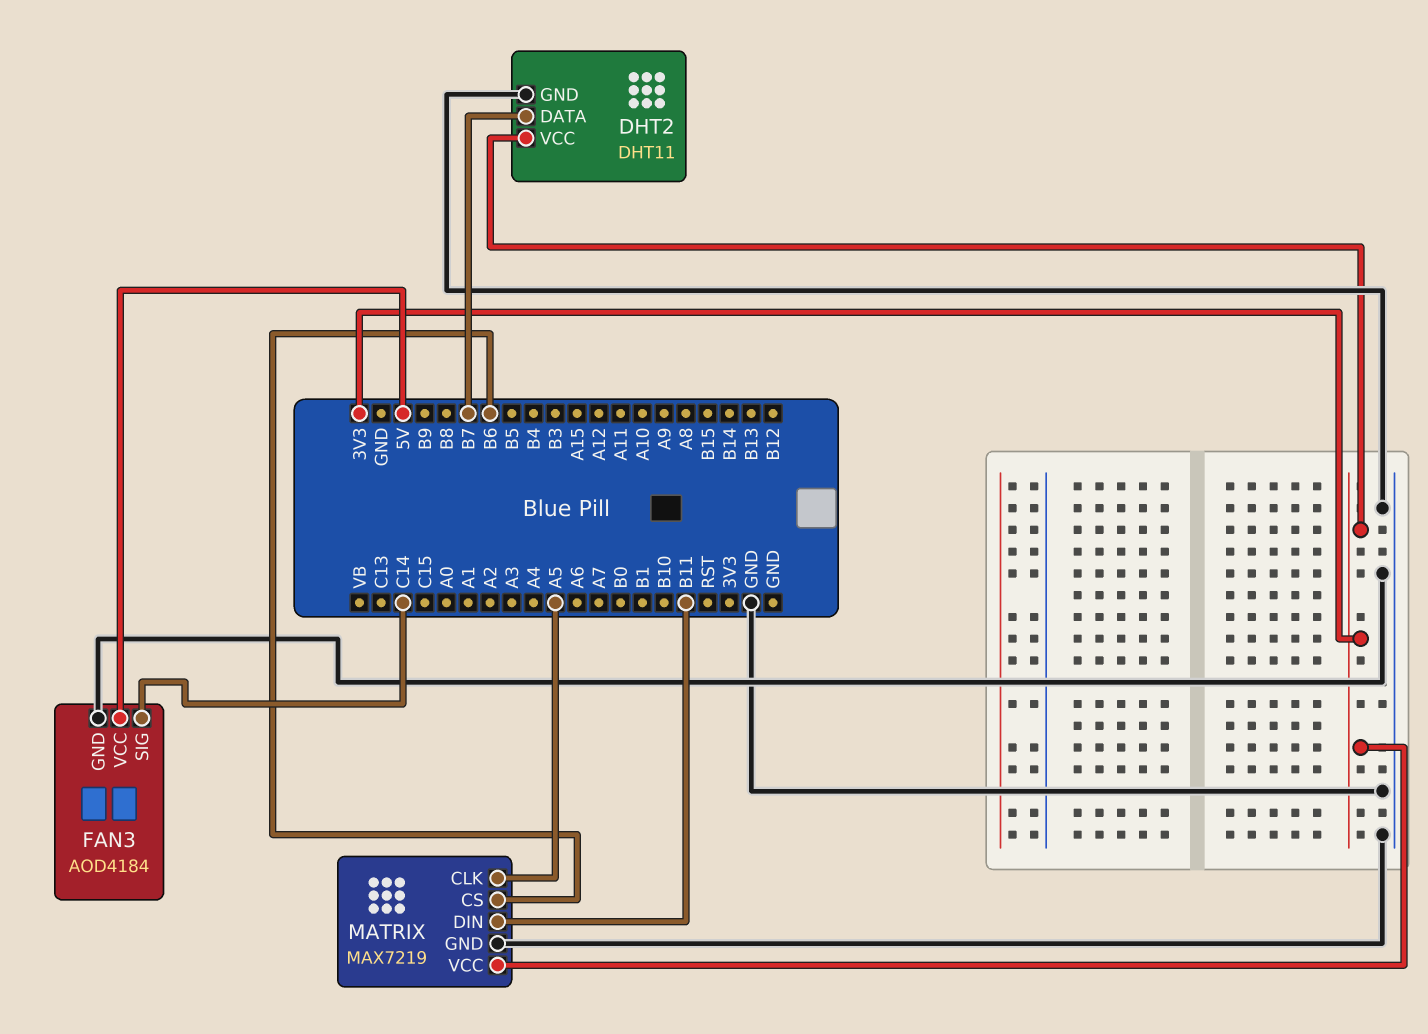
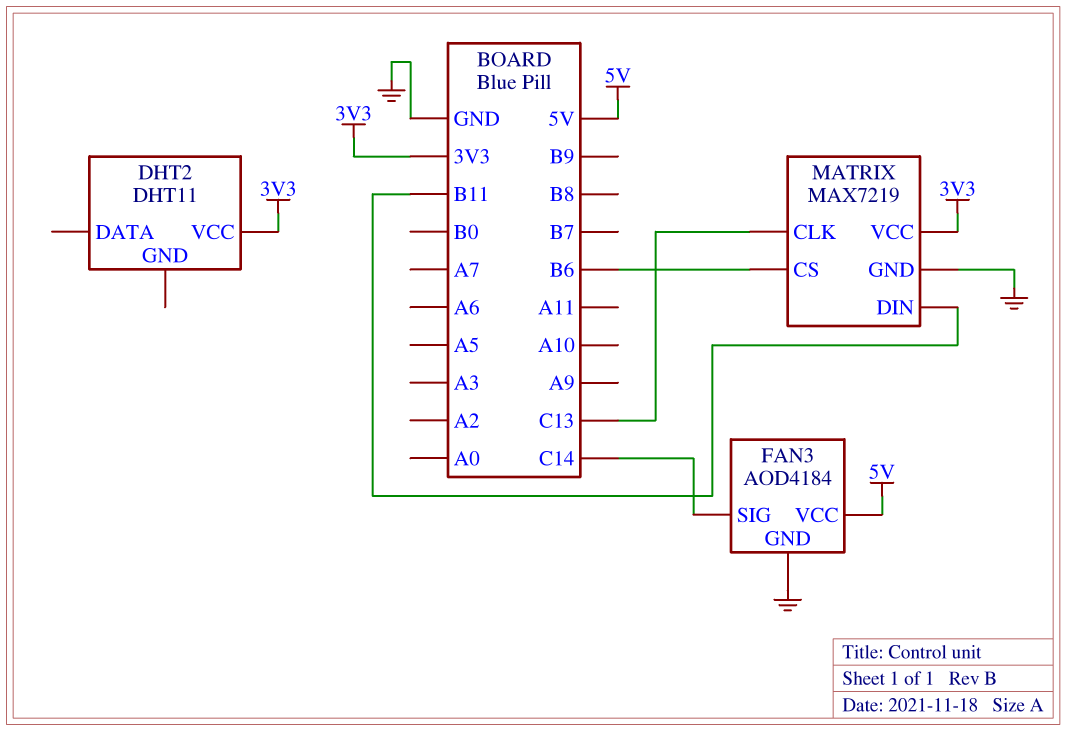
DHT2 pin DATA: B7 -> none
DHT2 pin GND: GND -> none
MATRIX pin CLK: A5 -> C13

